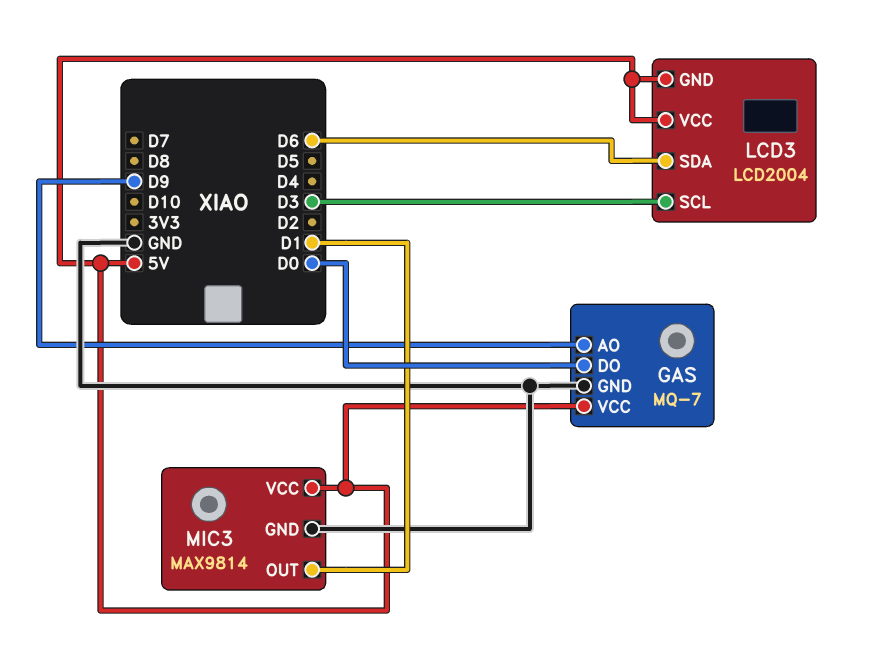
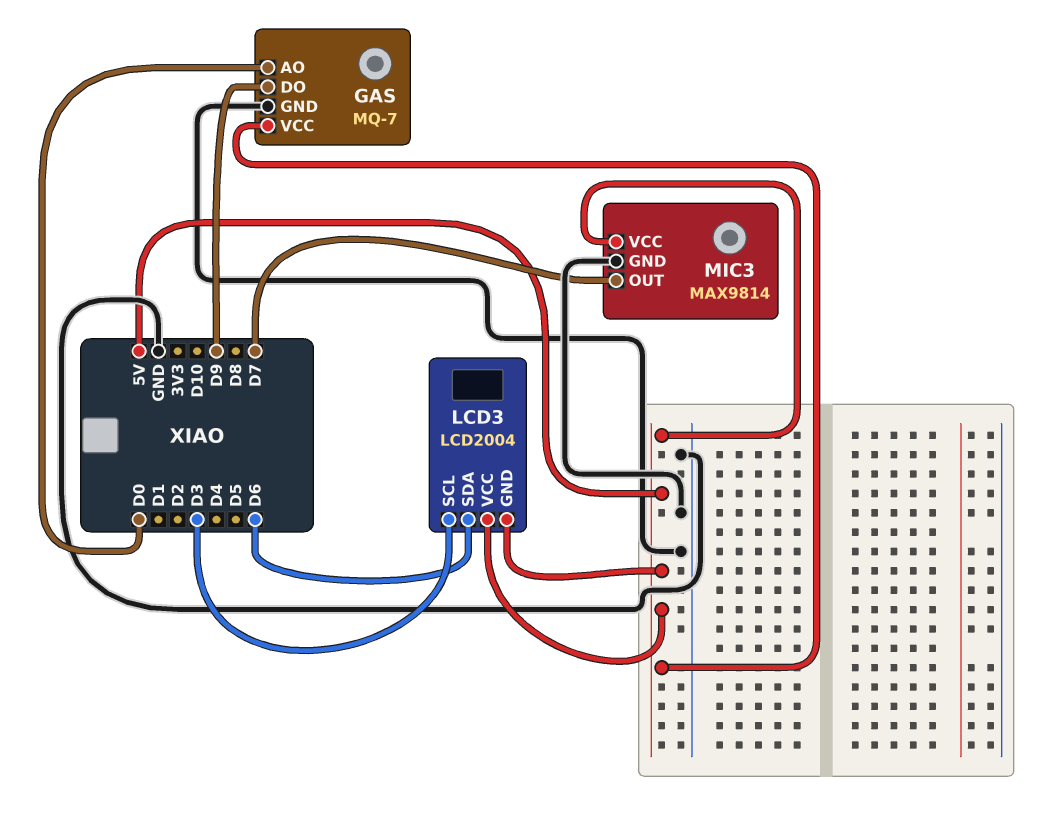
GAS pin AO: D9 -> D0
GAS pin DO: D0 -> D9
MIC3 pin OUT: D1 -> D7

